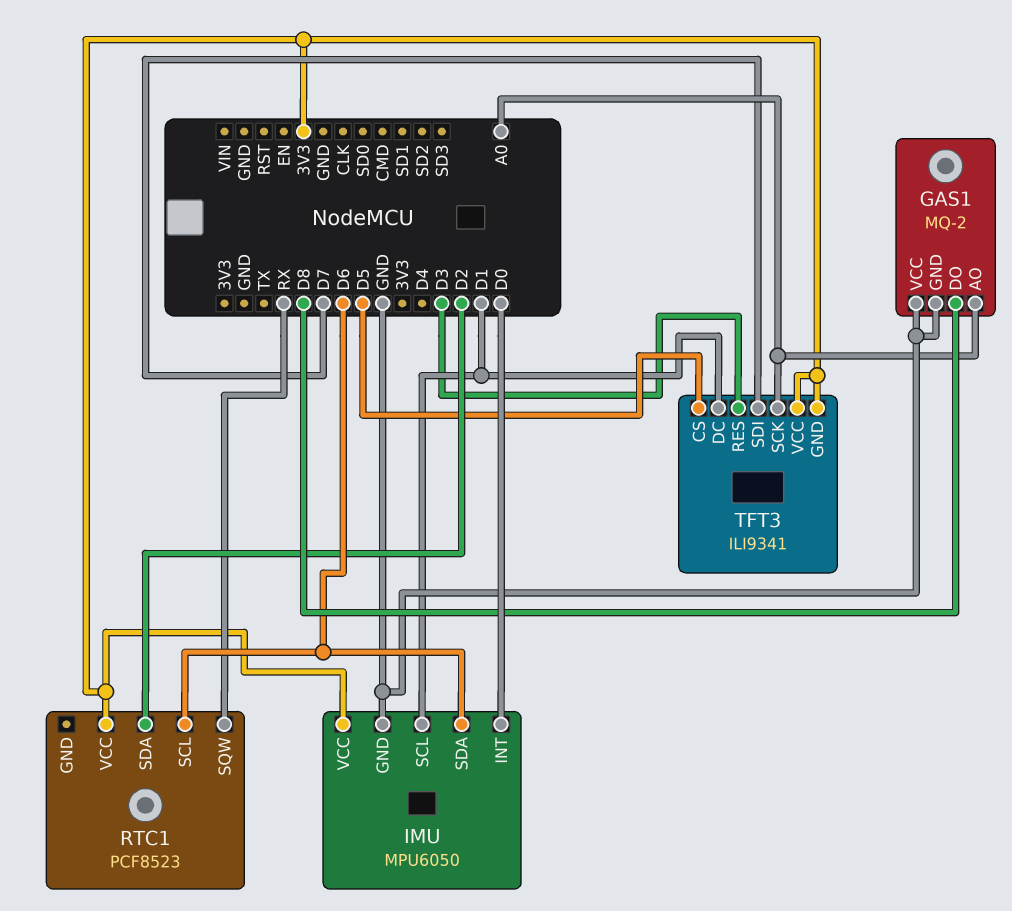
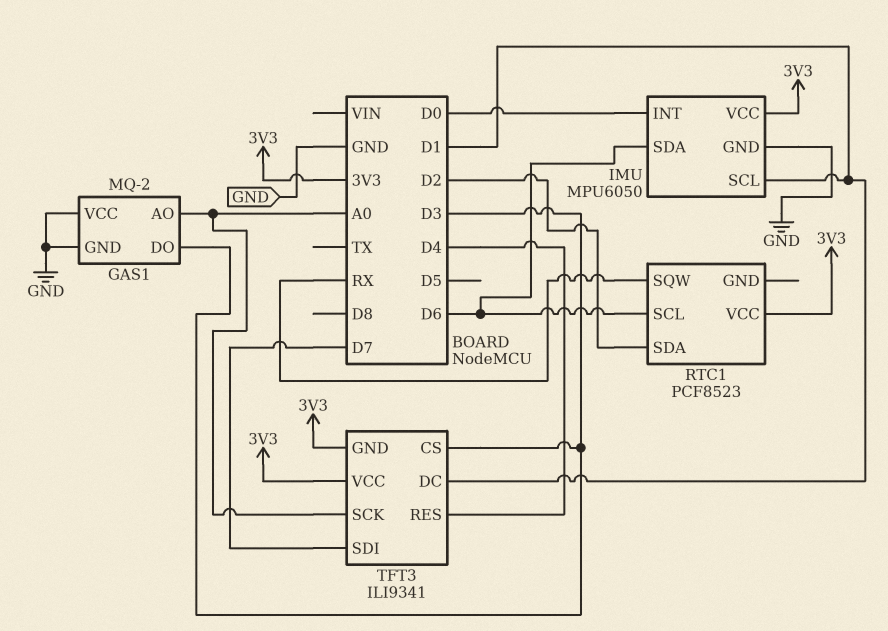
GAS1 pin DO: D8 -> D3
TFT3 pin CS: D5 -> D3
TFT3 pin RES: D3 -> D4

